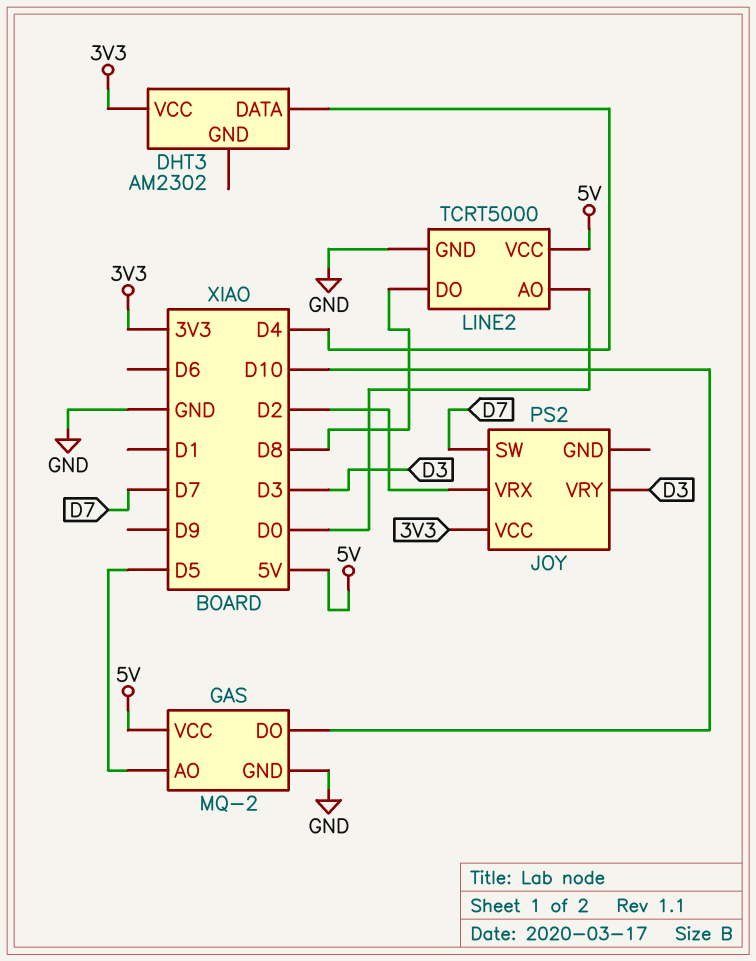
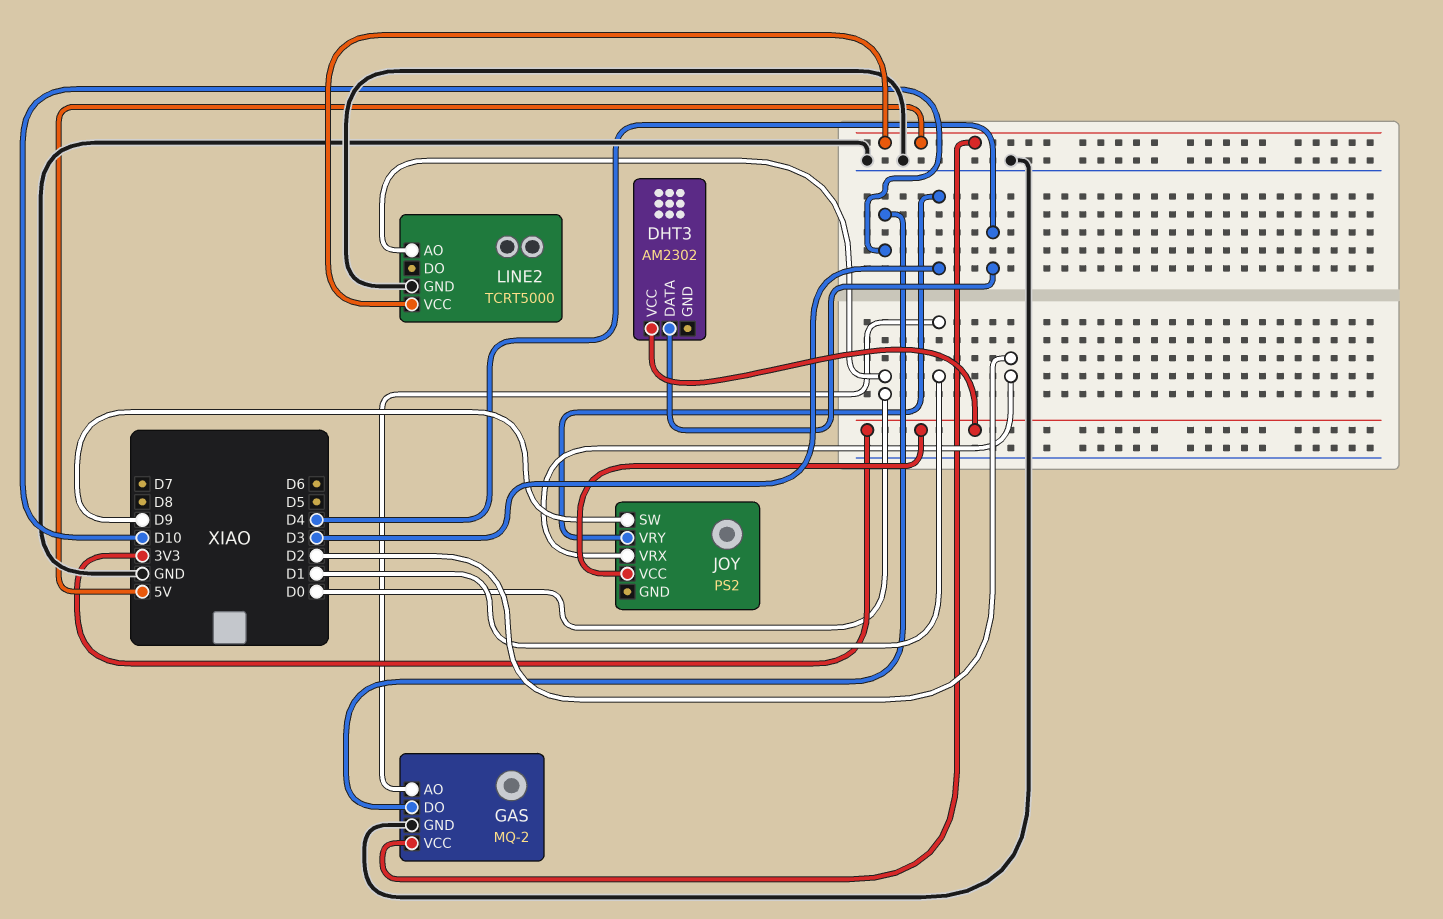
GAS pin AO: D5 -> D1
JOY pin SW: D7 -> D9
LINE2 pin DO: D8 -> none

